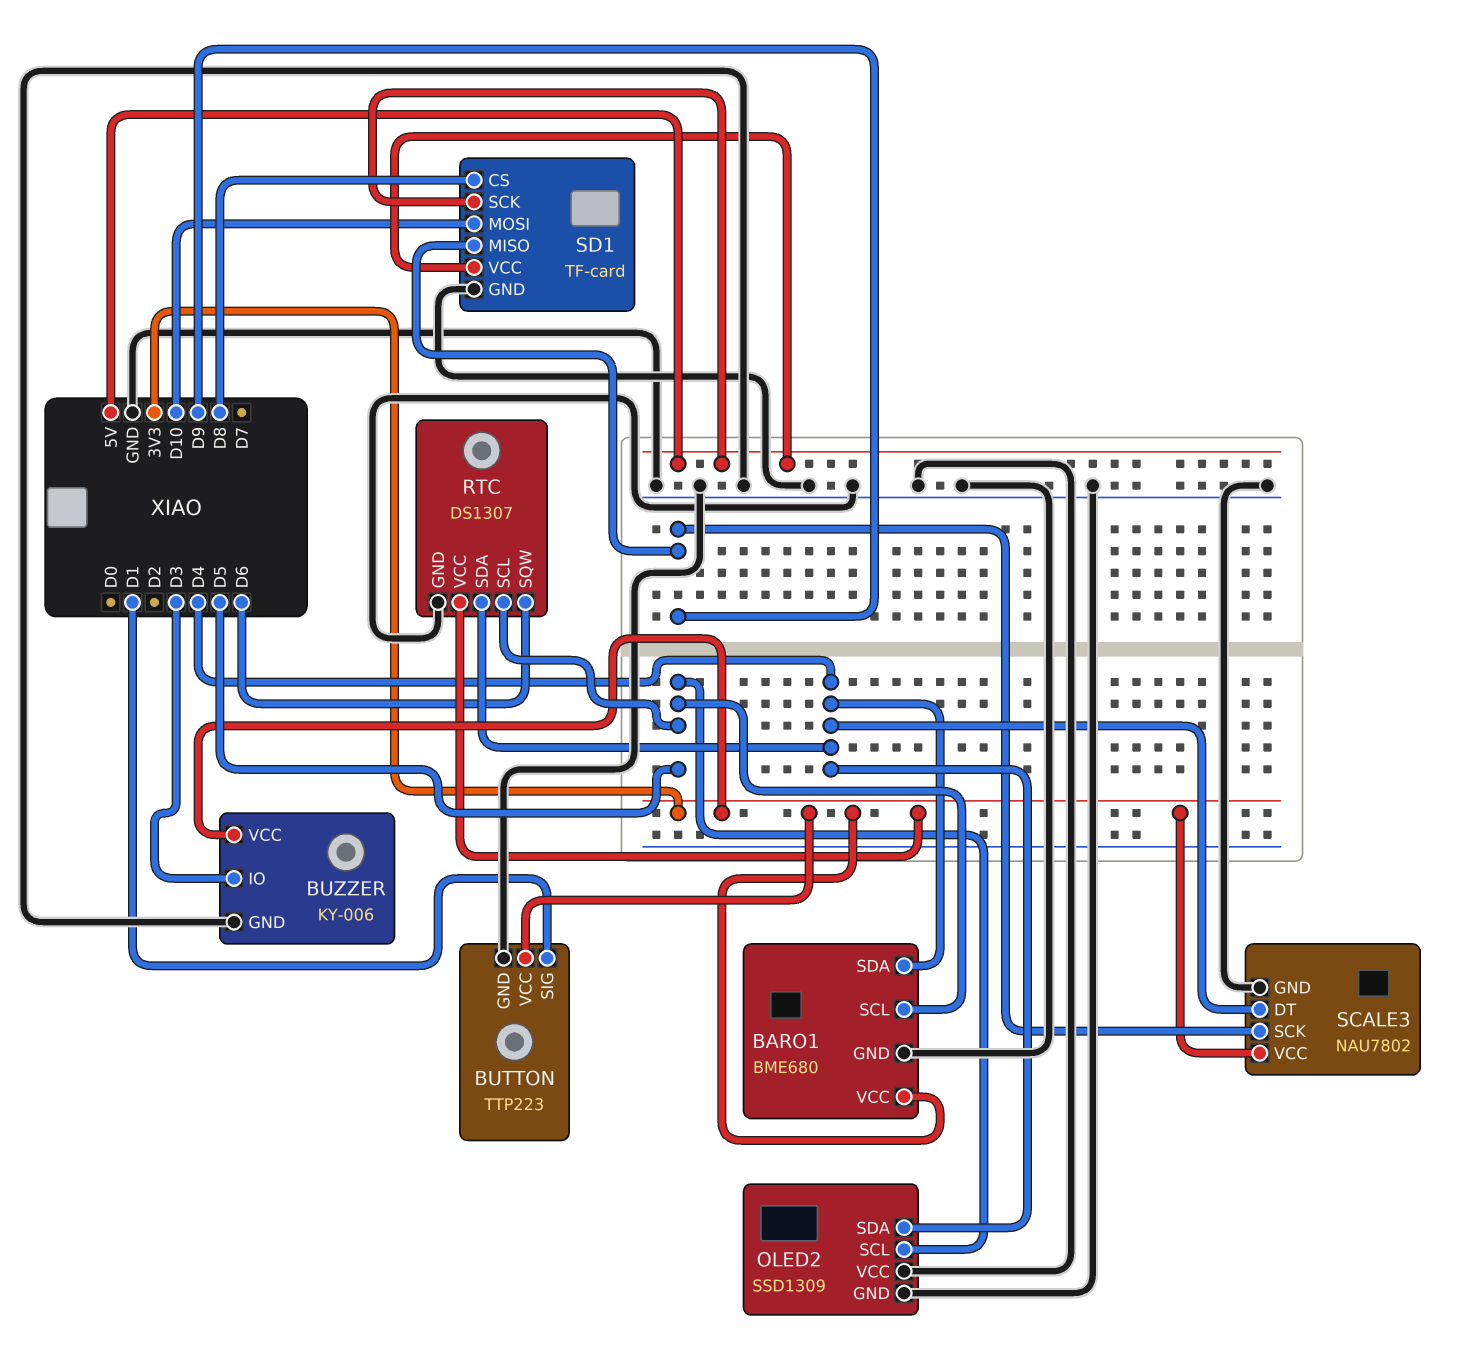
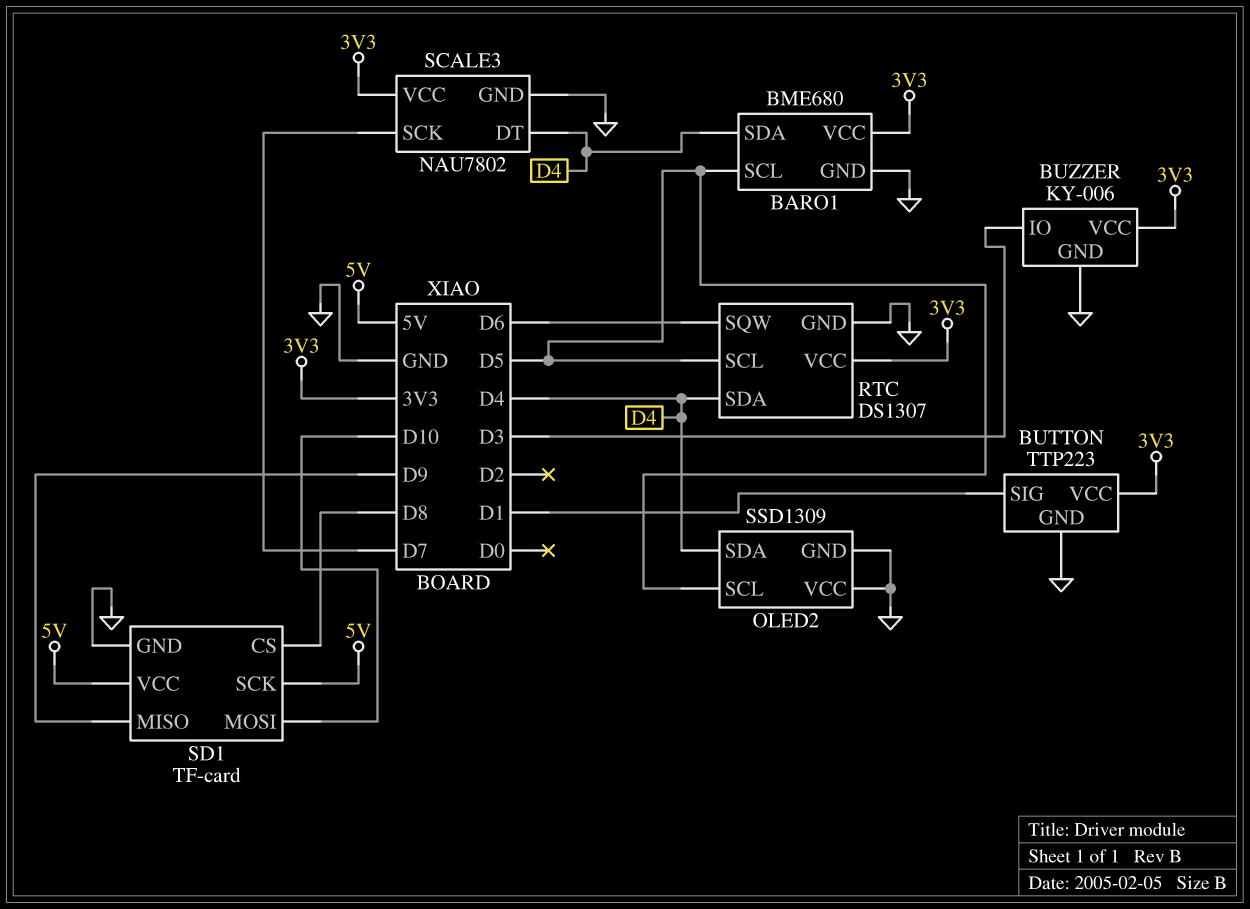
SCALE3 pin SCK: D9 -> D7

